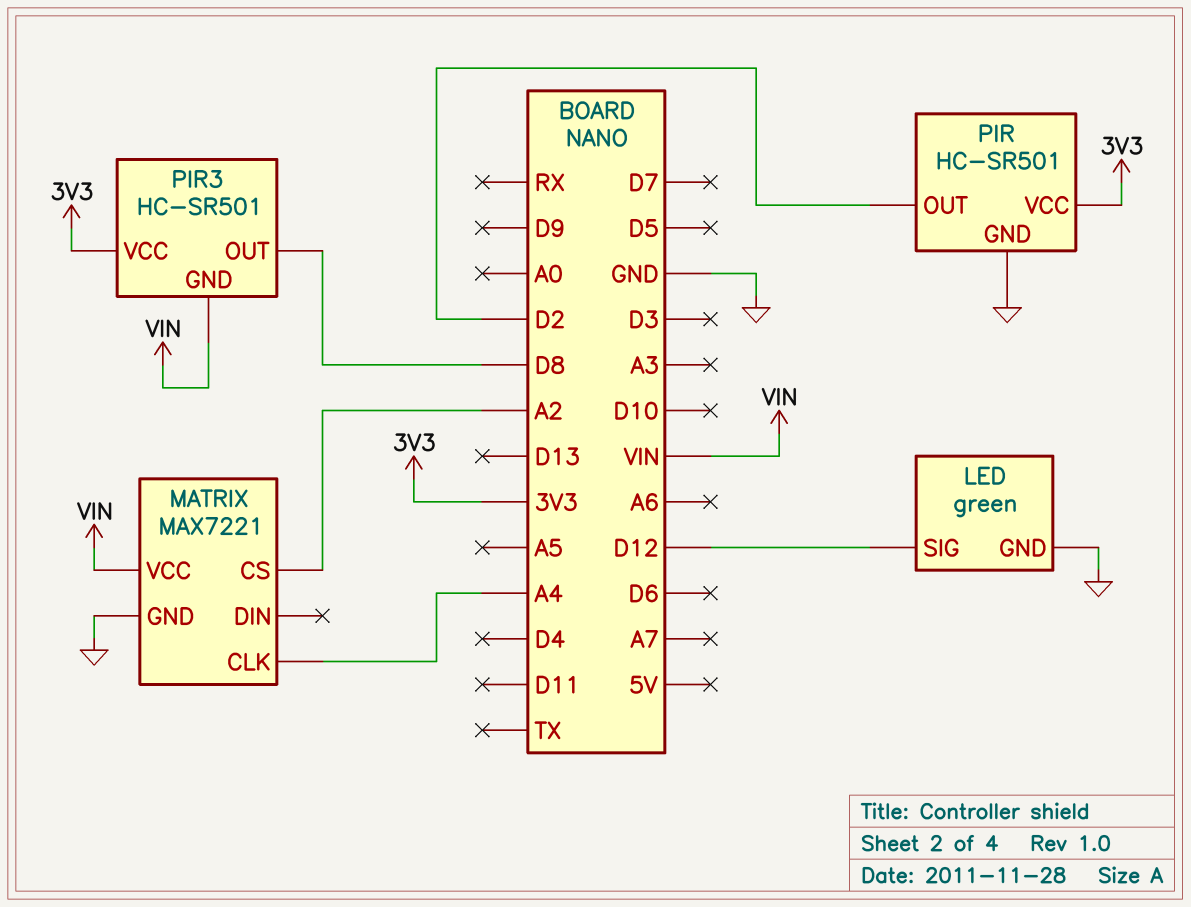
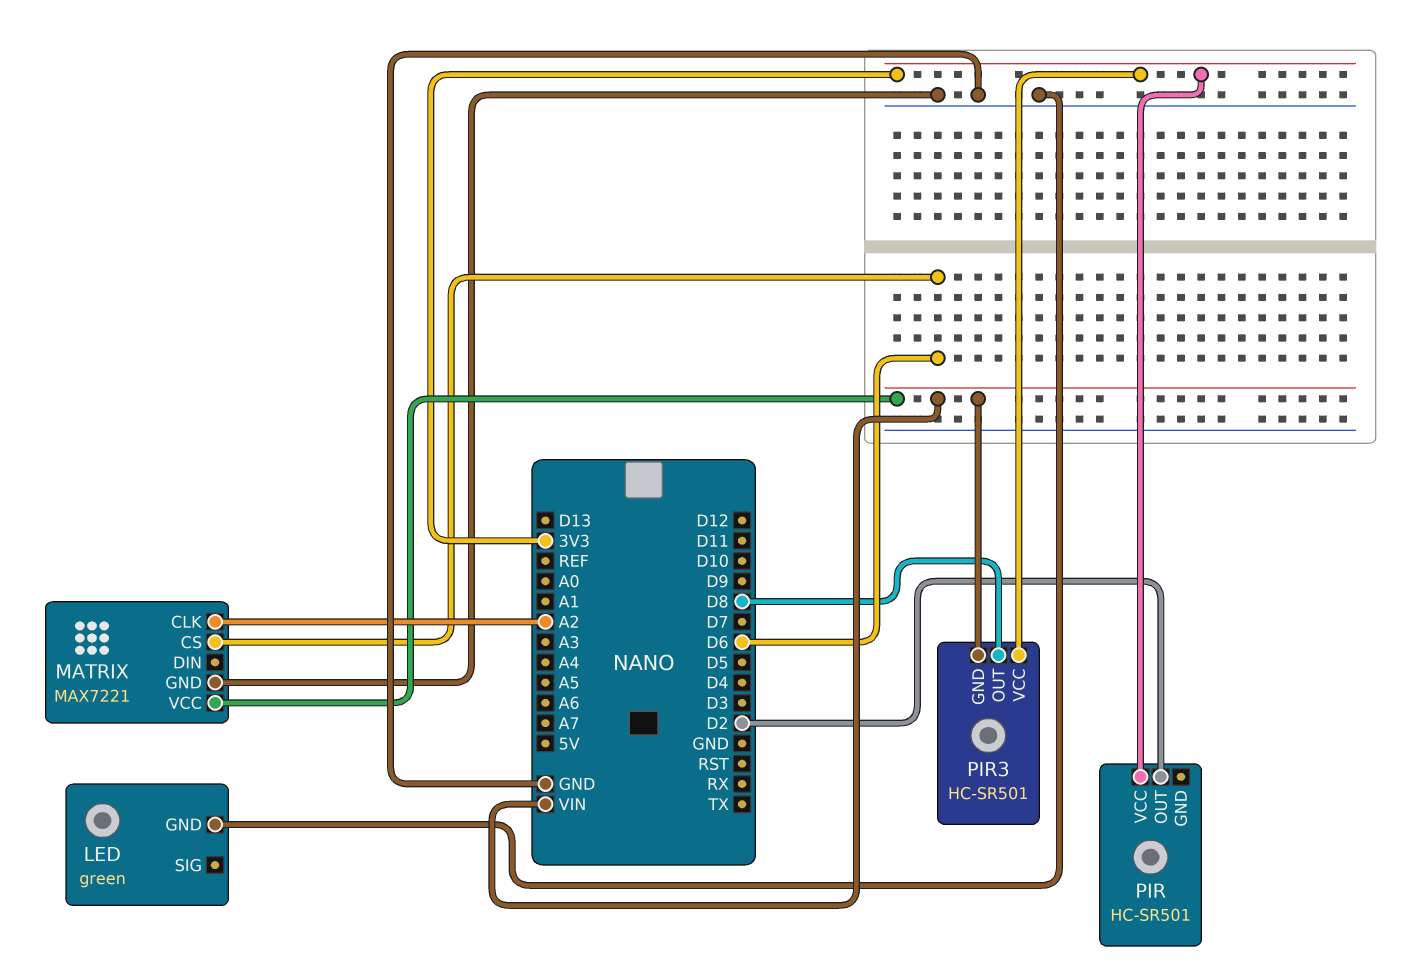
LED pin SIG: D12 -> none
MATRIX pin CLK: A4 -> A2
MATRIX pin CS: A2 -> D6
PIR pin GND: GND -> none

